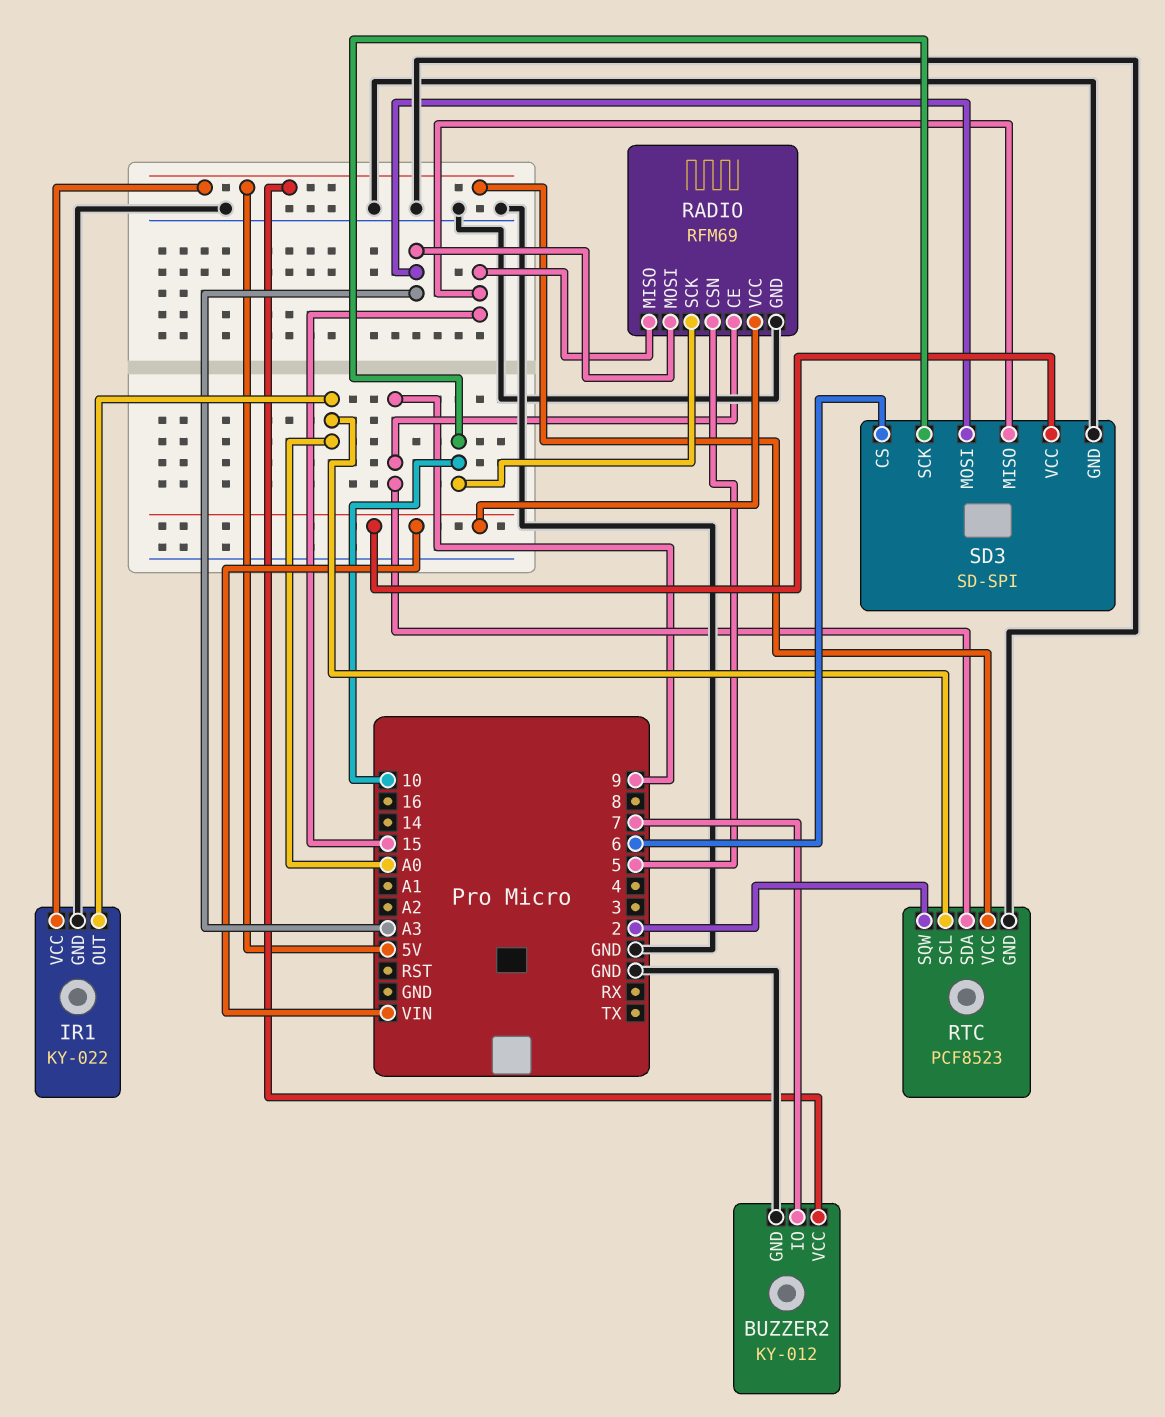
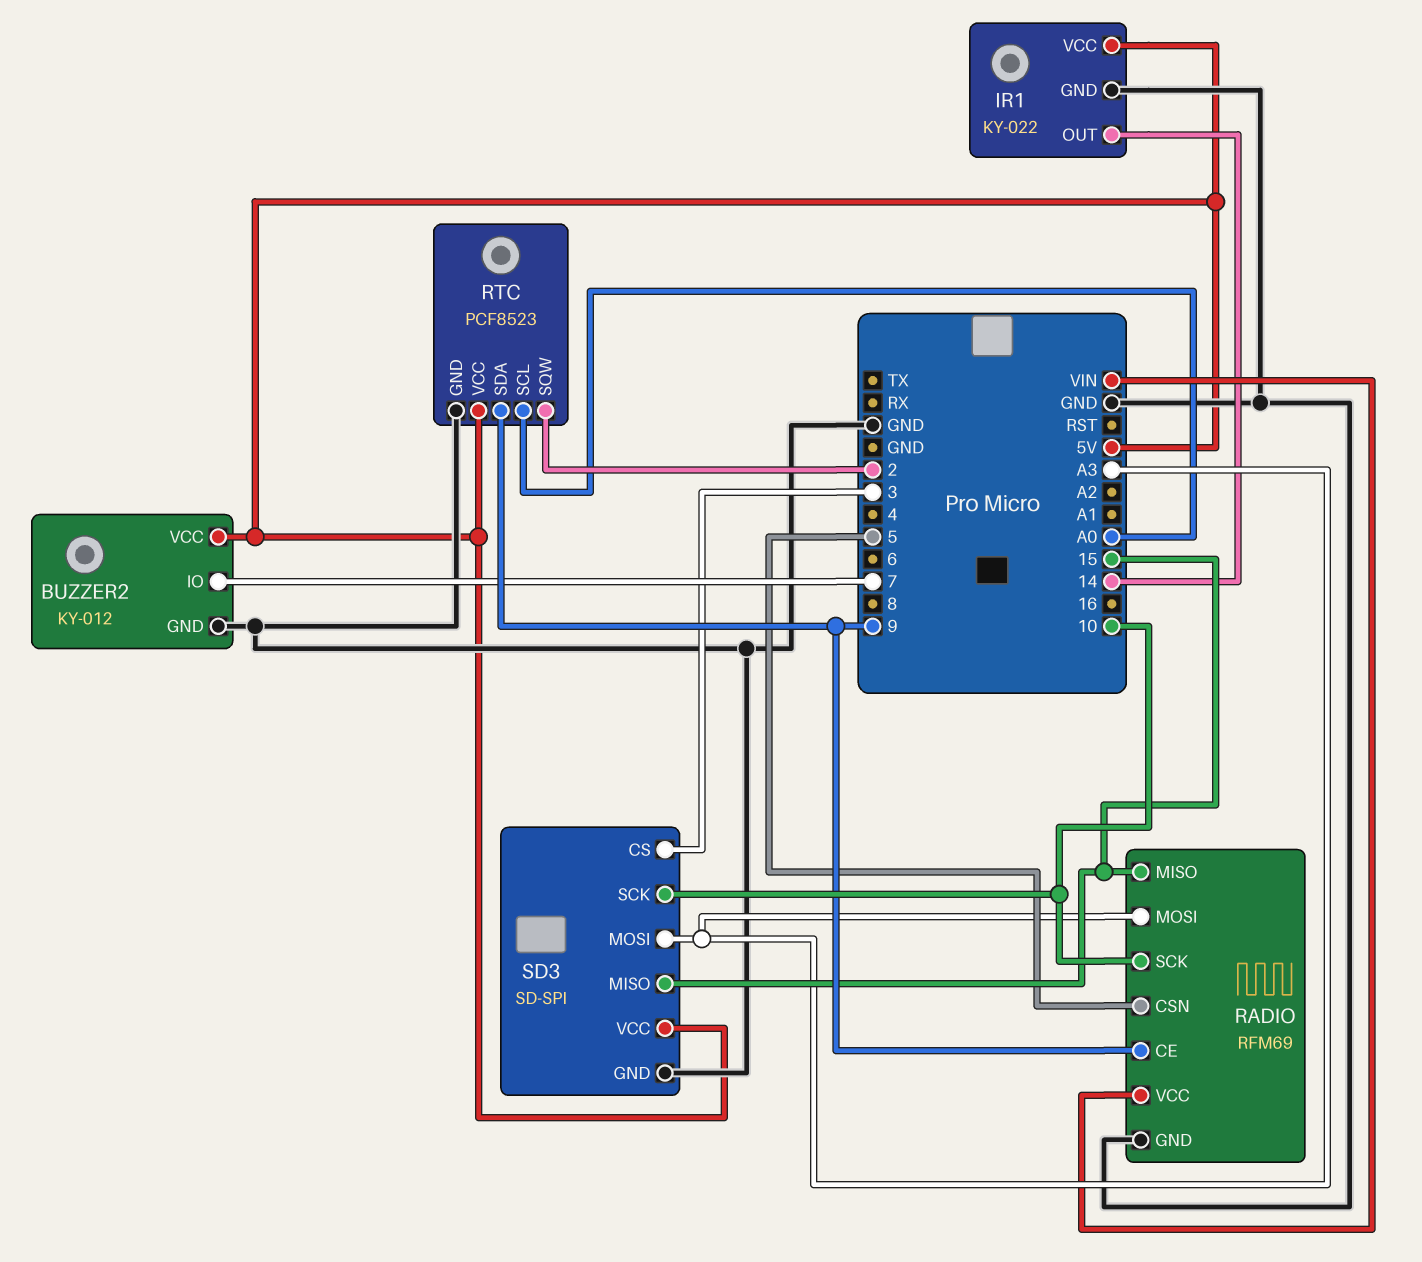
IR1 pin OUT: A0 -> 14
SD3 pin CS: 6 -> 3
SD3 pin VCC: VIN -> 5V

